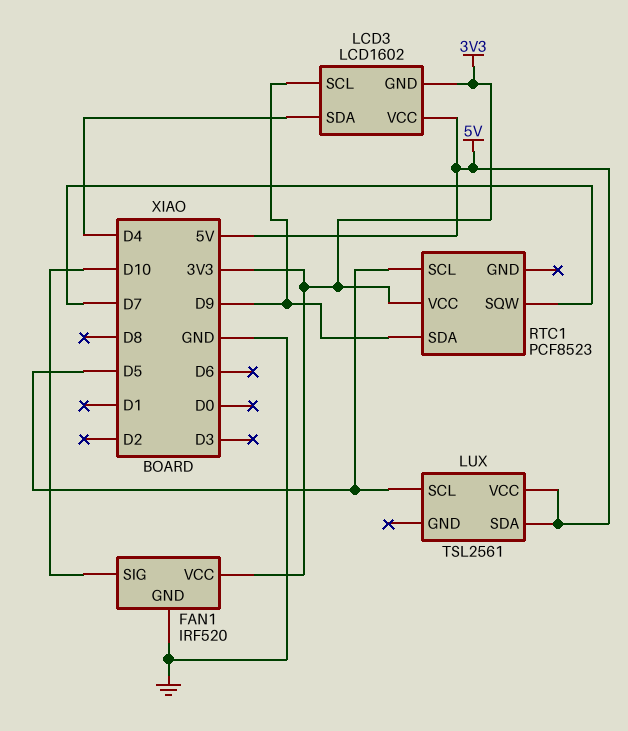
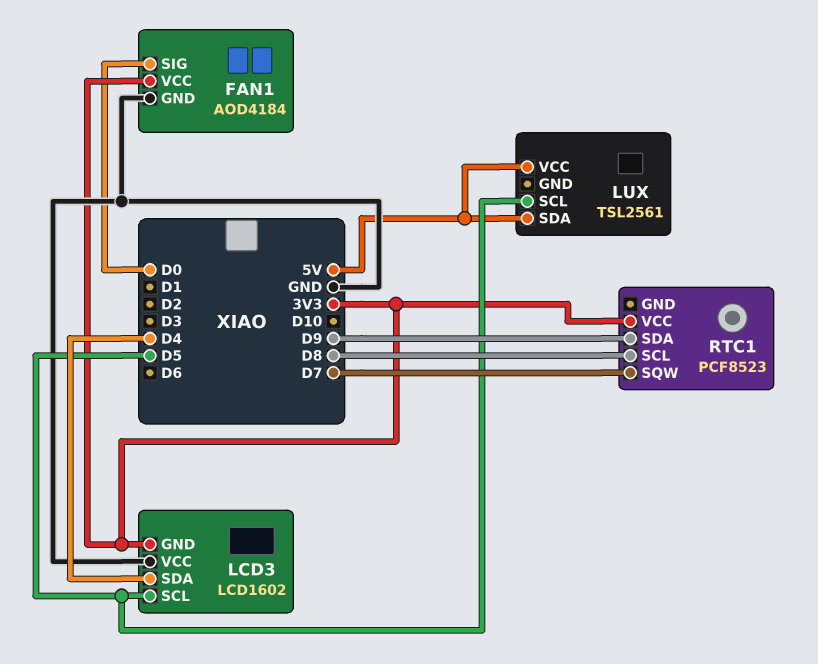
FAN1: IRF520 -> AOD4184
FAN1 pin SIG: D10 -> D0
LCD3 pin SCL: D9 -> D5
LCD3 pin VCC: 5V -> GND
RTC1 pin SCL: D5 -> D8

